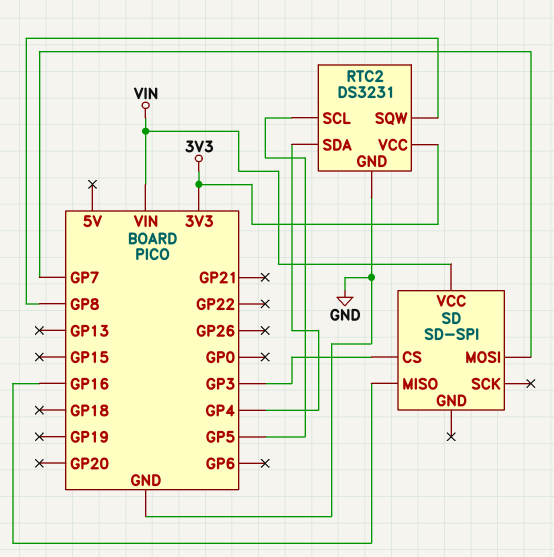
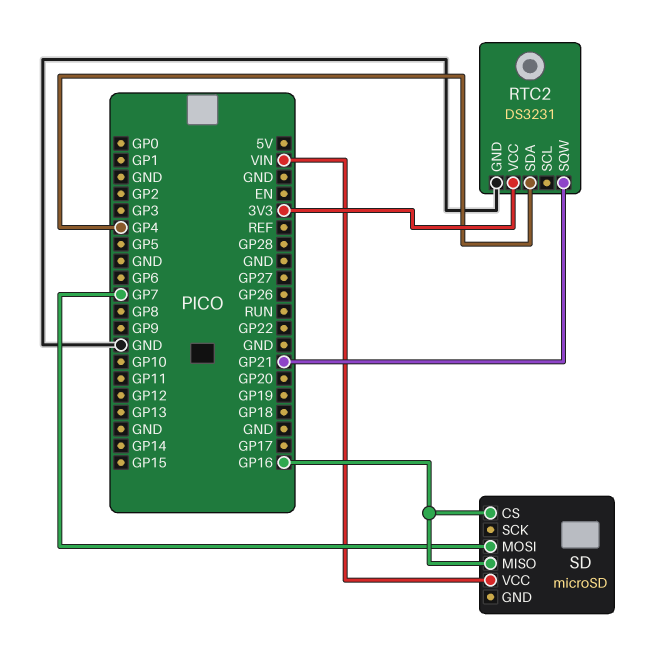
RTC2 pin SCL: GP5 -> none
RTC2 pin SQW: GP8 -> GP21
SD: SD-SPI -> microSD
SD pin CS: GP3 -> GP16

